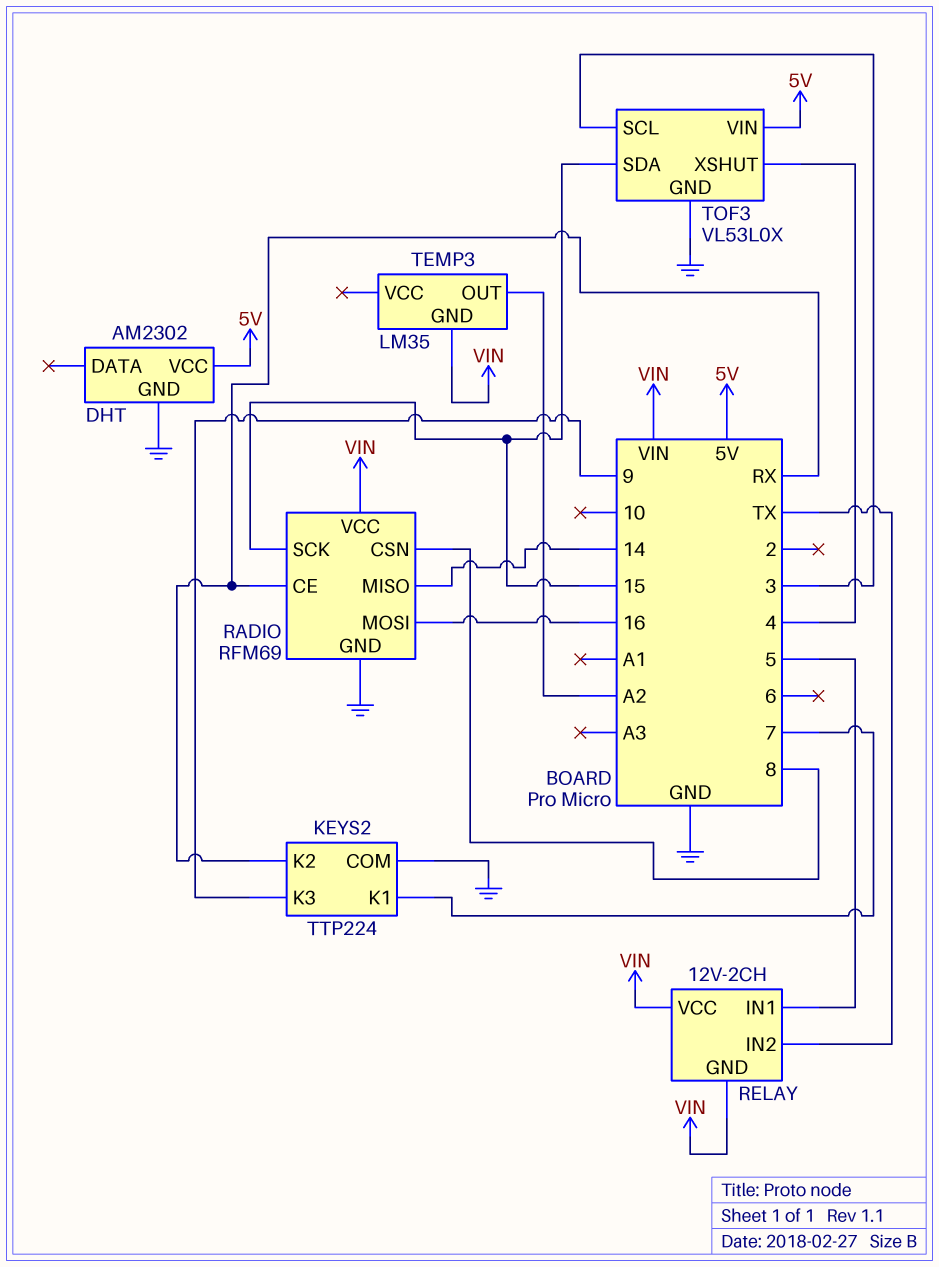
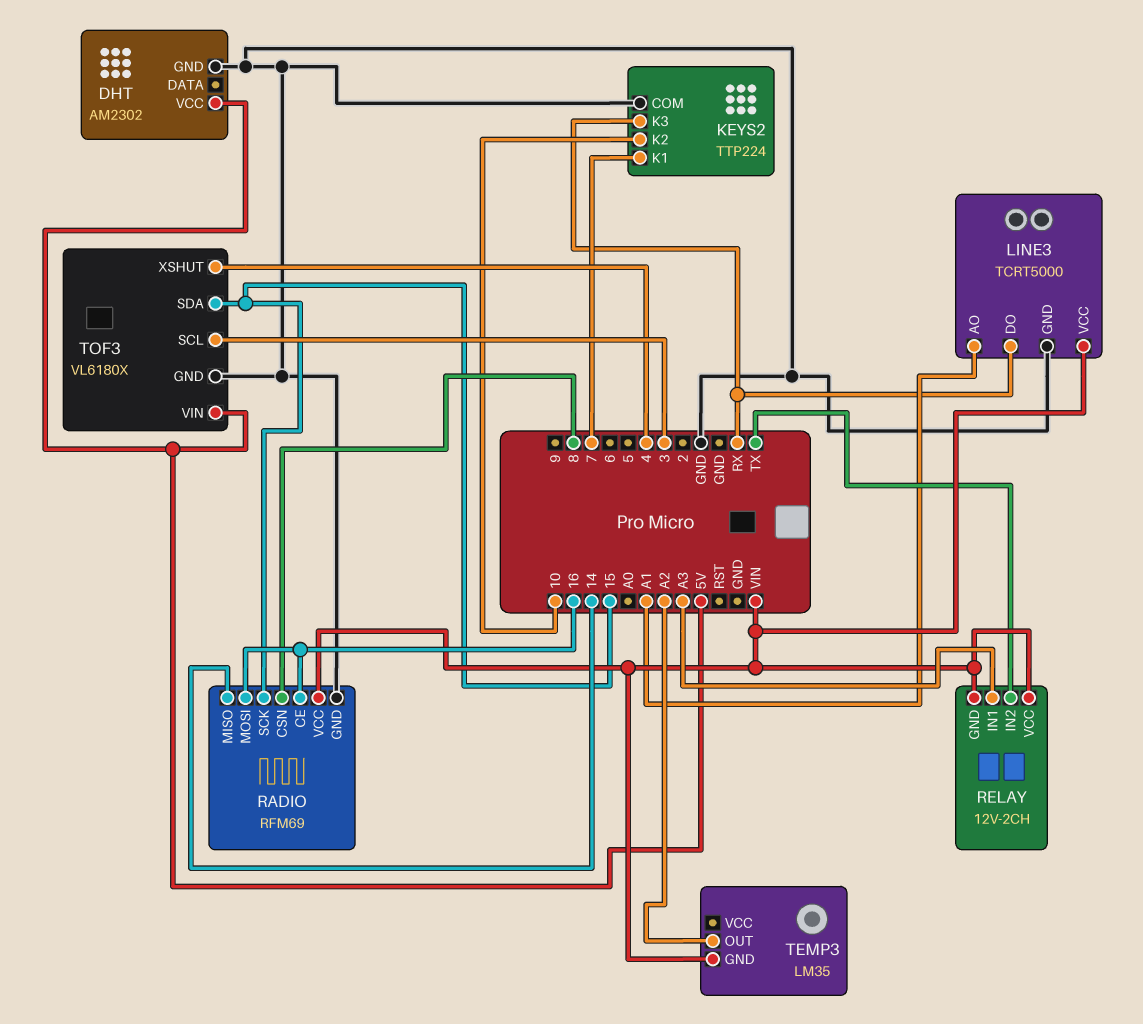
KEYS2 pin K2: RX -> 10
KEYS2 pin K3: 9 -> RX
LINE3: none -> TCRT5000
LINE3 pin AO: none -> A1
LINE3 pin DO: none -> RX
LINE3 pin GND: none -> GND
LINE3 pin VCC: none -> VIN
RADIO pin CE: RX -> 16
RELAY pin IN1: 5 -> A3
TOF3: VL53L0X -> VL6180X

